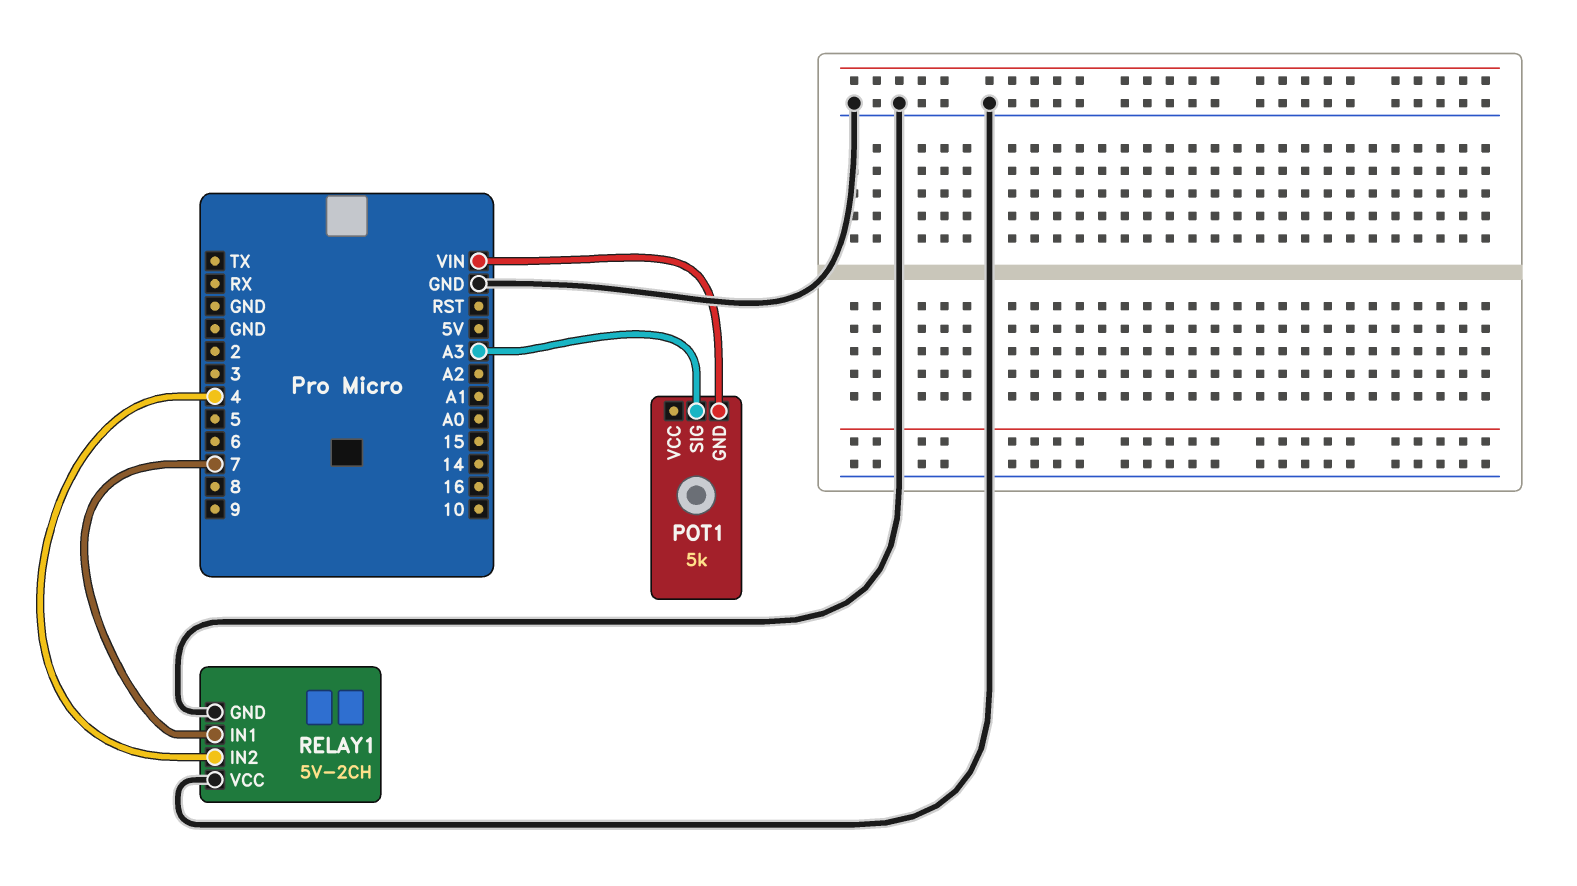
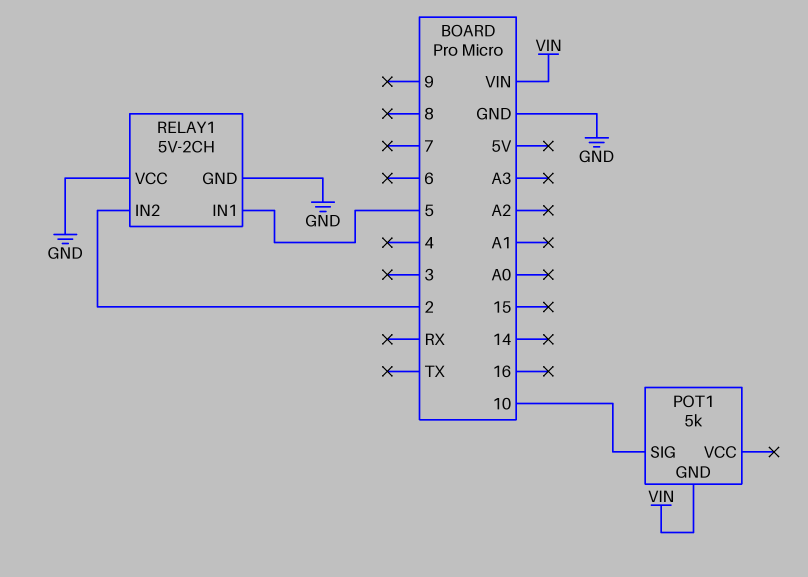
POT1 pin SIG: A3 -> 10
RELAY1 pin IN1: 7 -> 5
RELAY1 pin IN2: 4 -> 2

